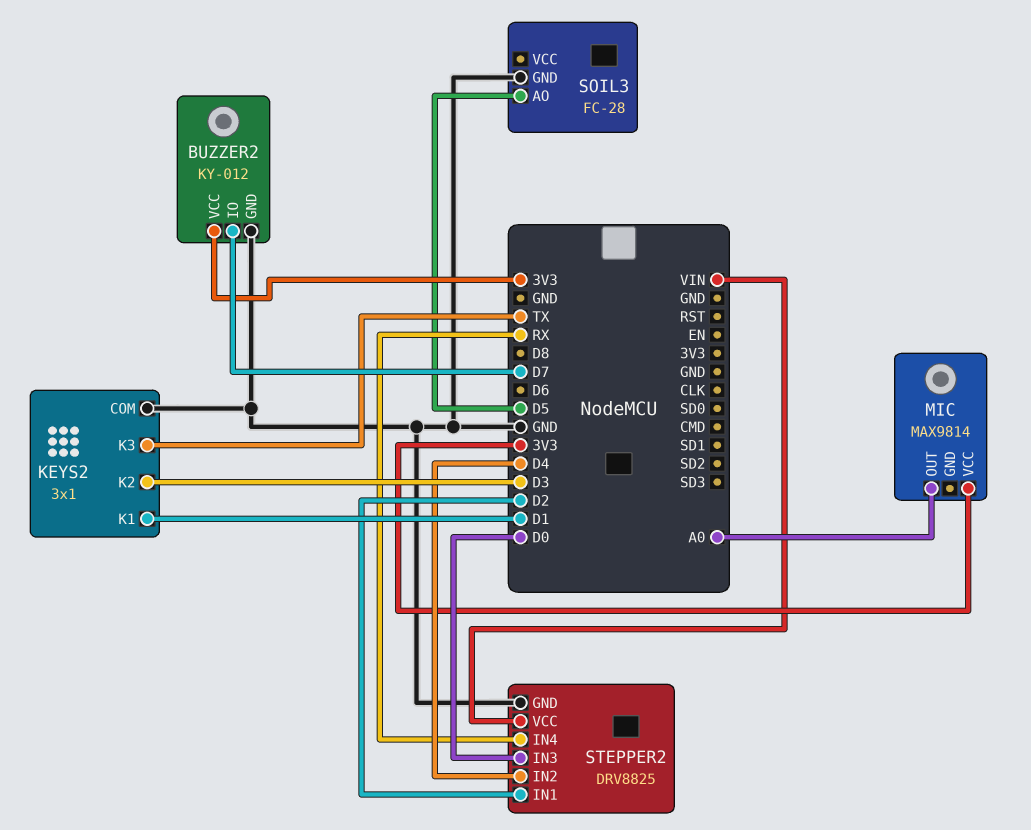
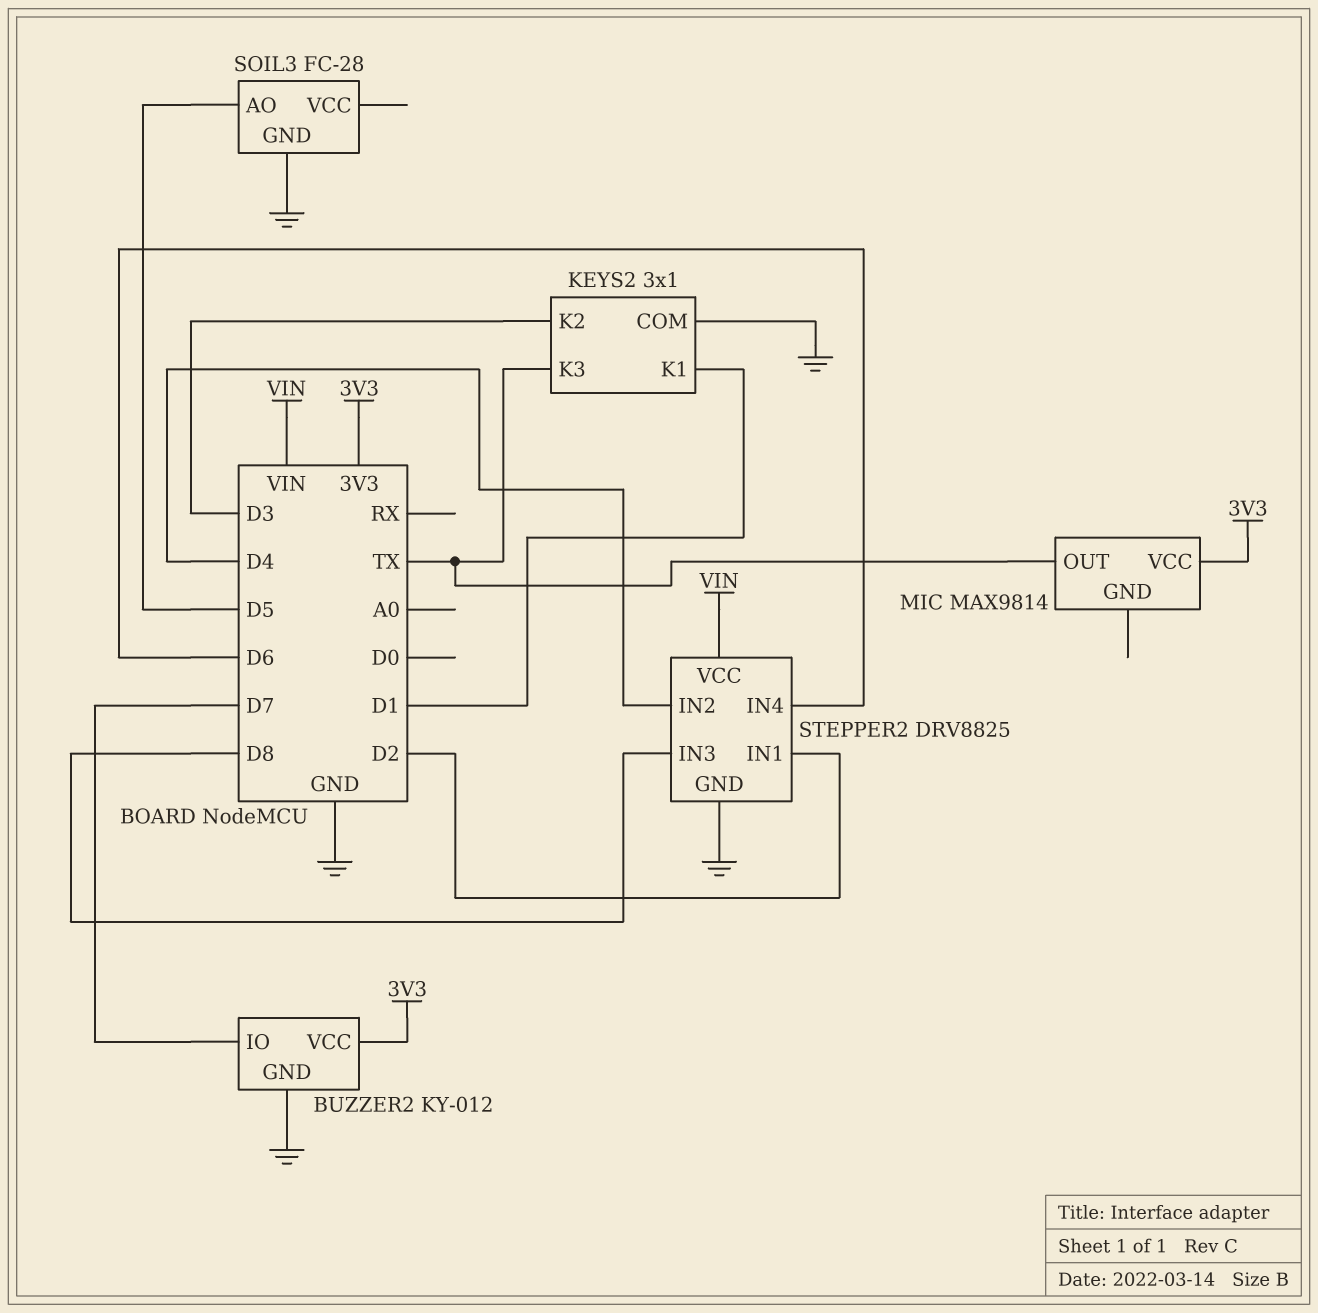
MIC pin OUT: A0 -> TX
STEPPER2 pin IN3: D0 -> D8
STEPPER2 pin IN4: RX -> D6

